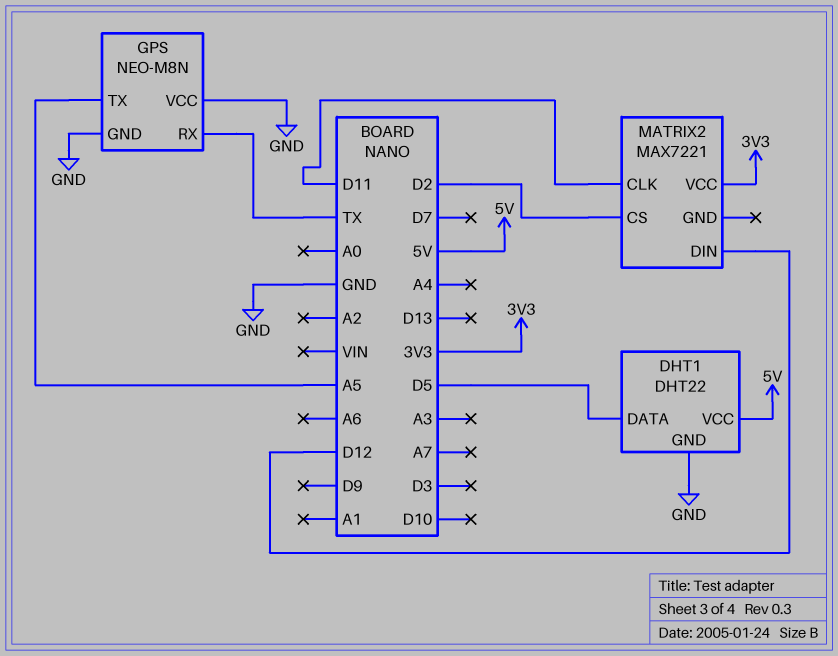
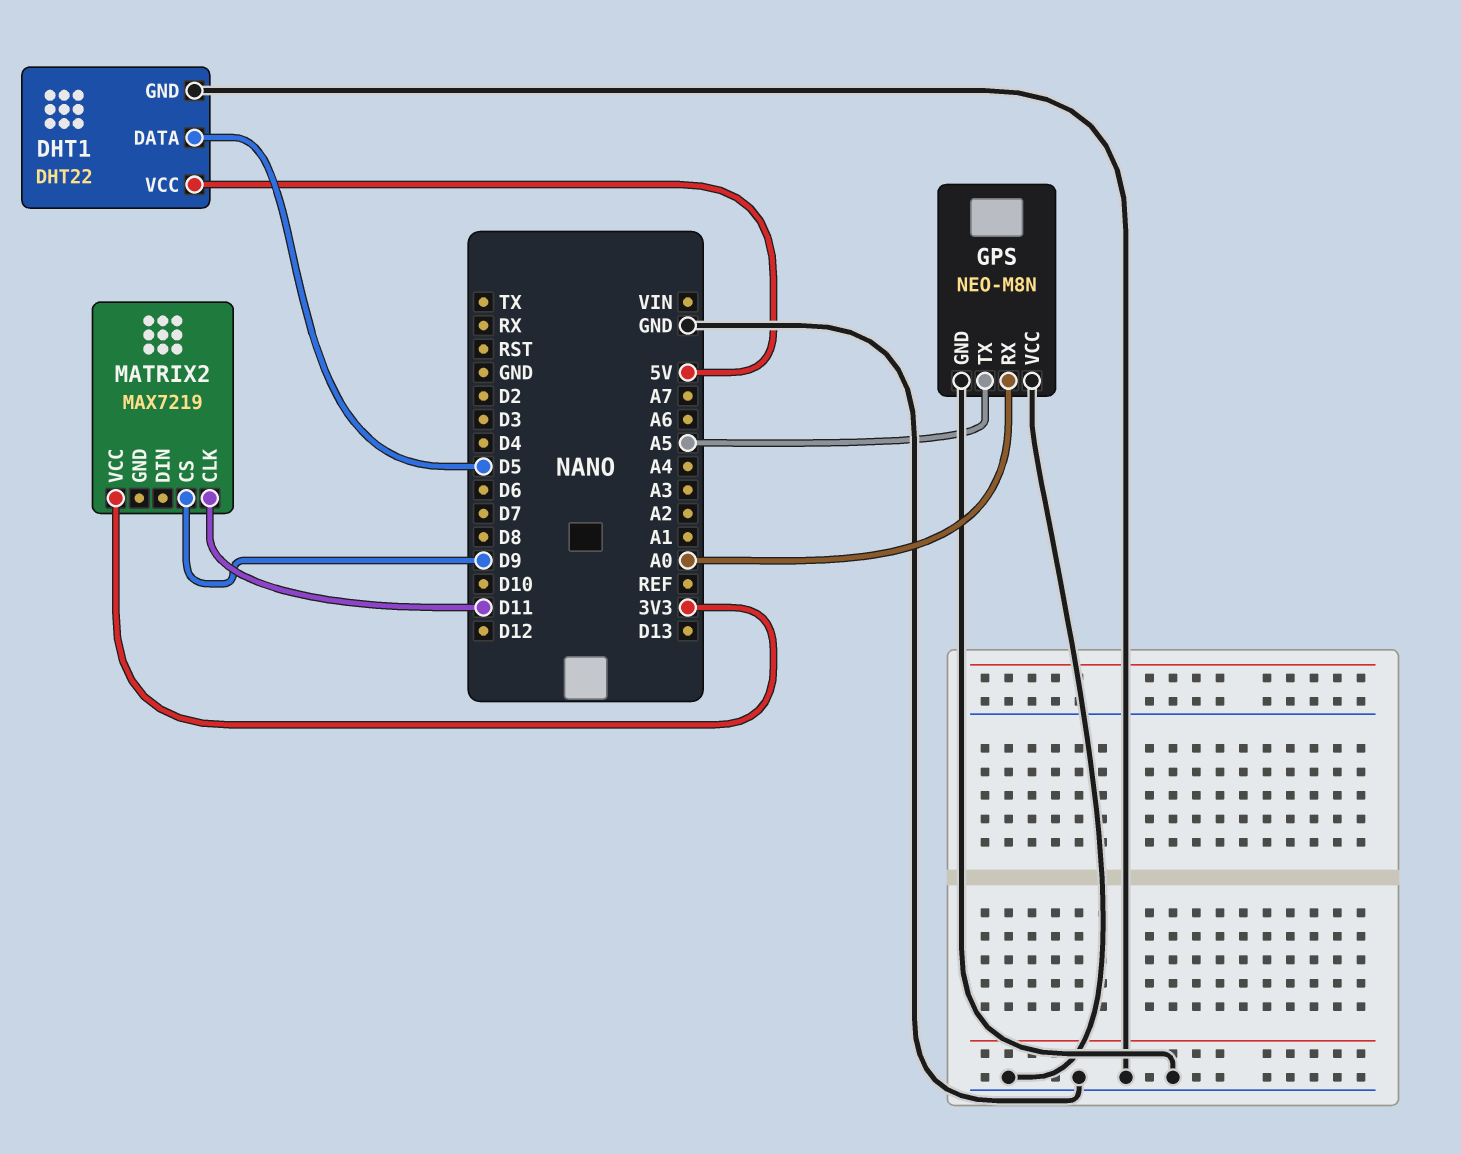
GPS pin RX: TX -> A0
MATRIX2: MAX7221 -> MAX7219
MATRIX2 pin CS: D2 -> D9
MATRIX2 pin DIN: D12 -> none

